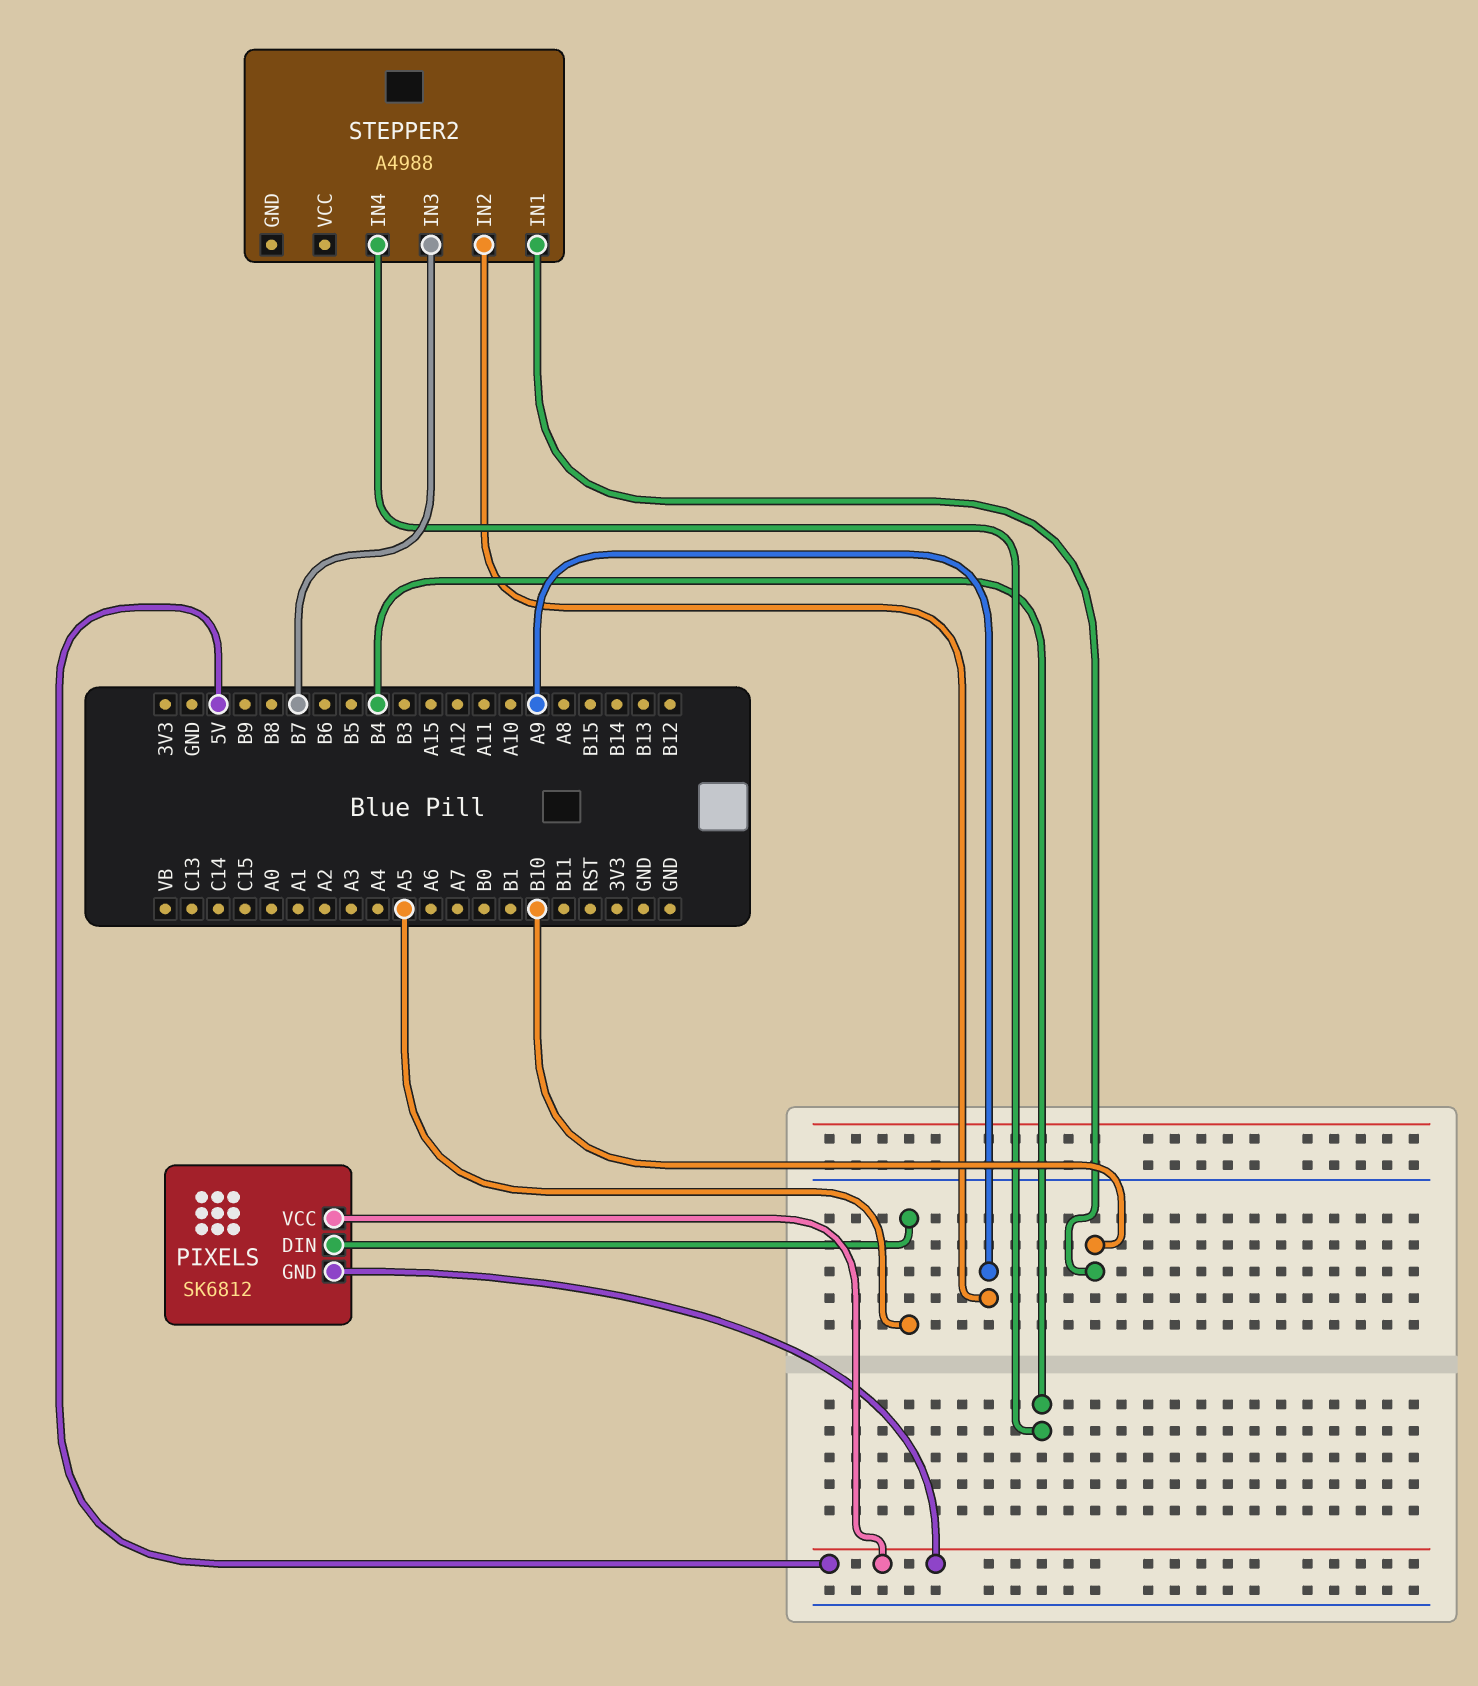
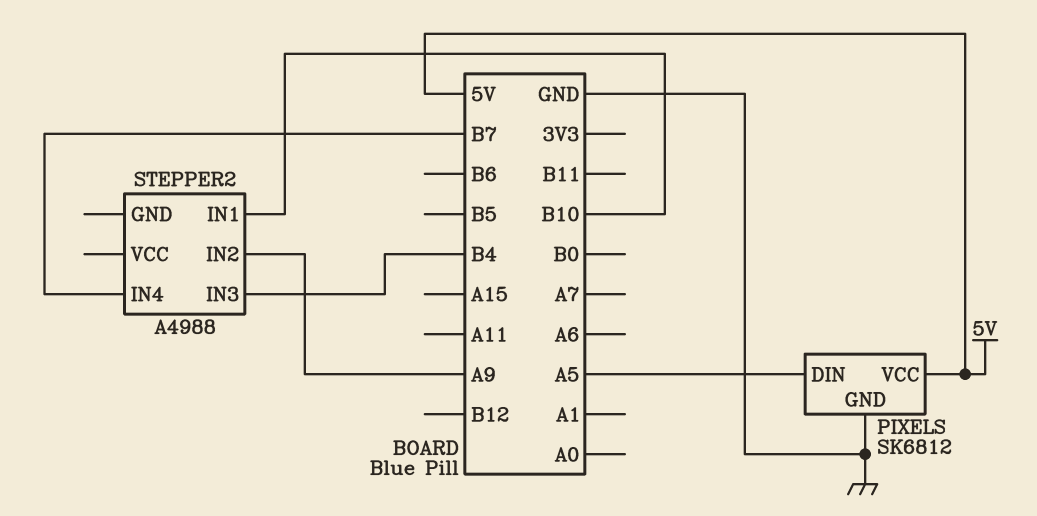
PIXELS pin GND: 5V -> GND
STEPPER2 pin IN3: B7 -> B4
STEPPER2 pin IN4: B4 -> B7

